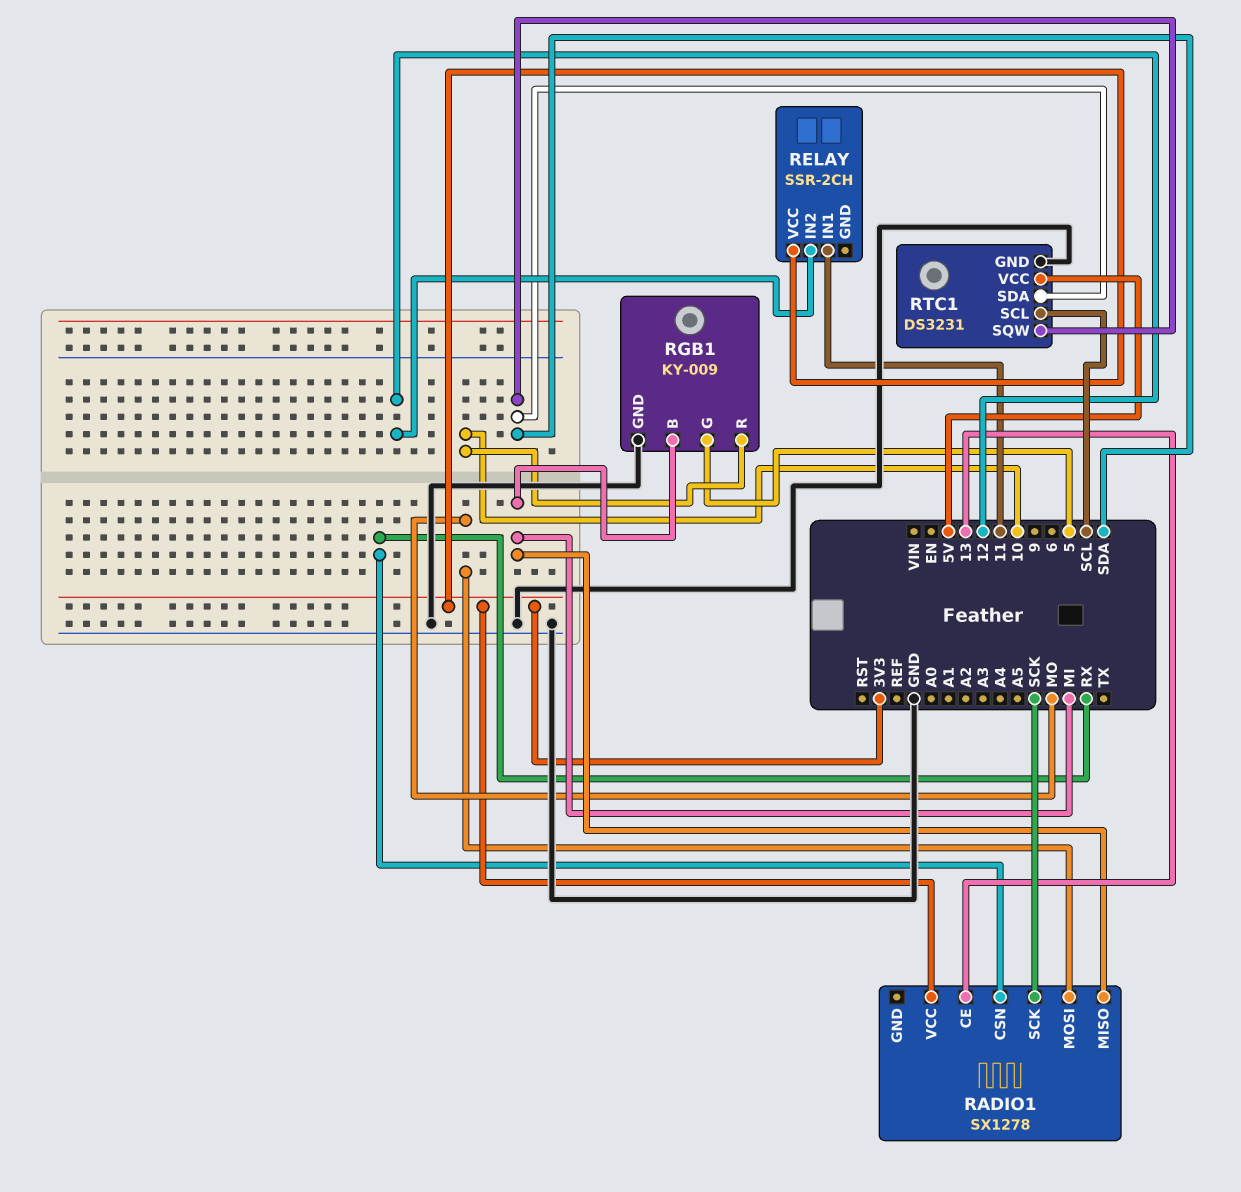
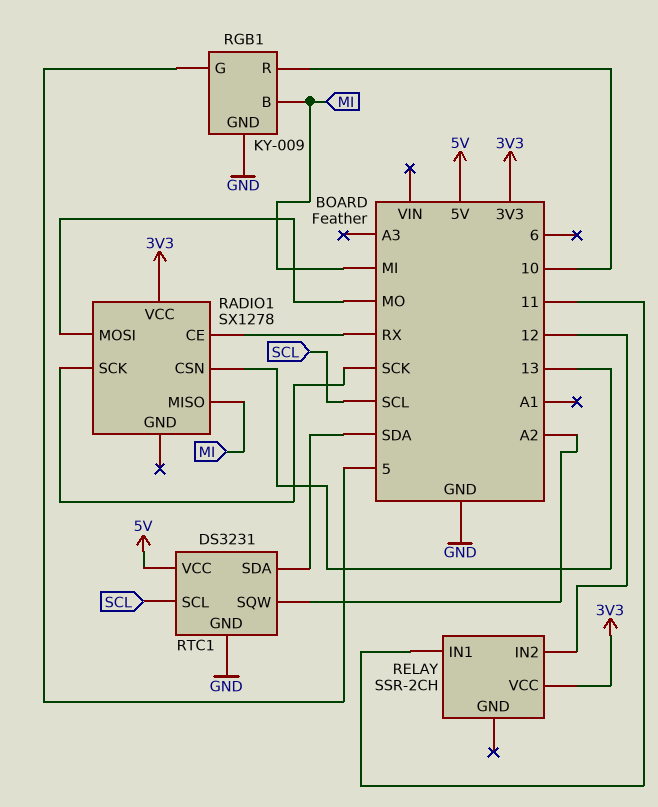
RADIO1 pin CE: 13 -> RX
RADIO1 pin CSN: RX -> 13
RTC1 pin SQW: SDA -> A2

